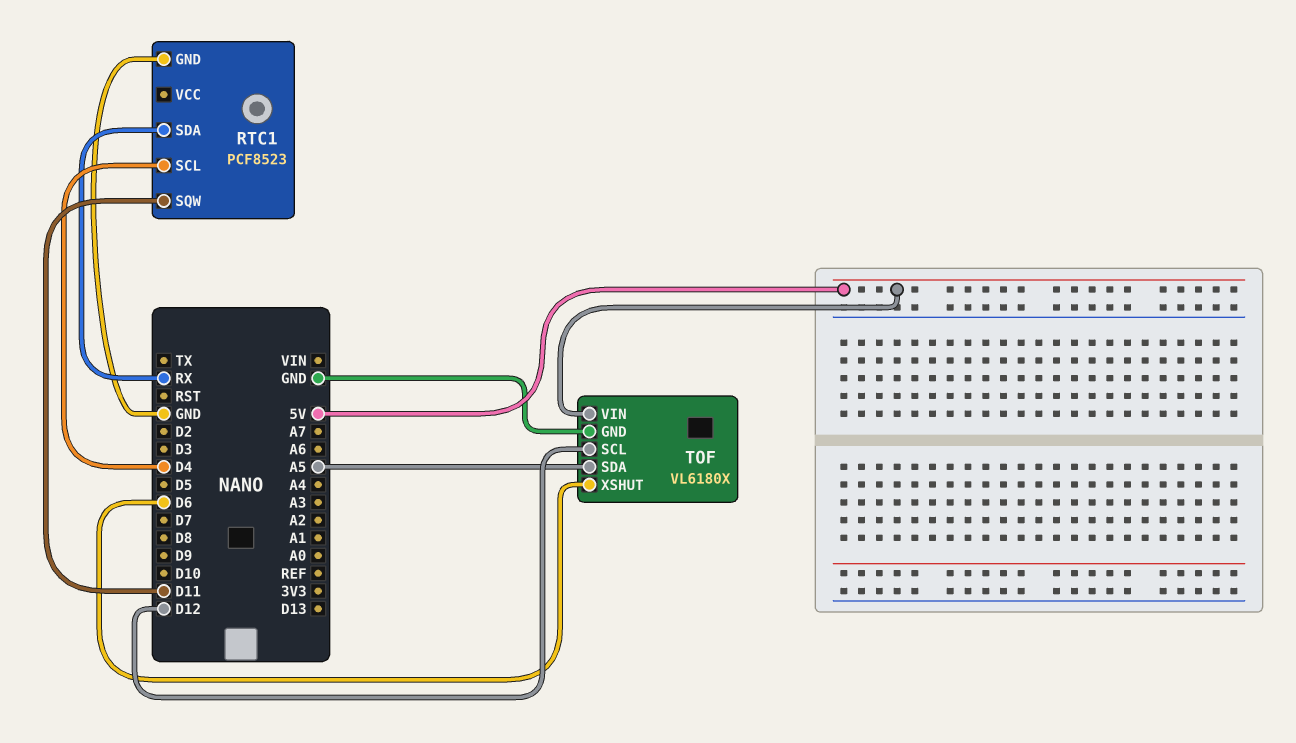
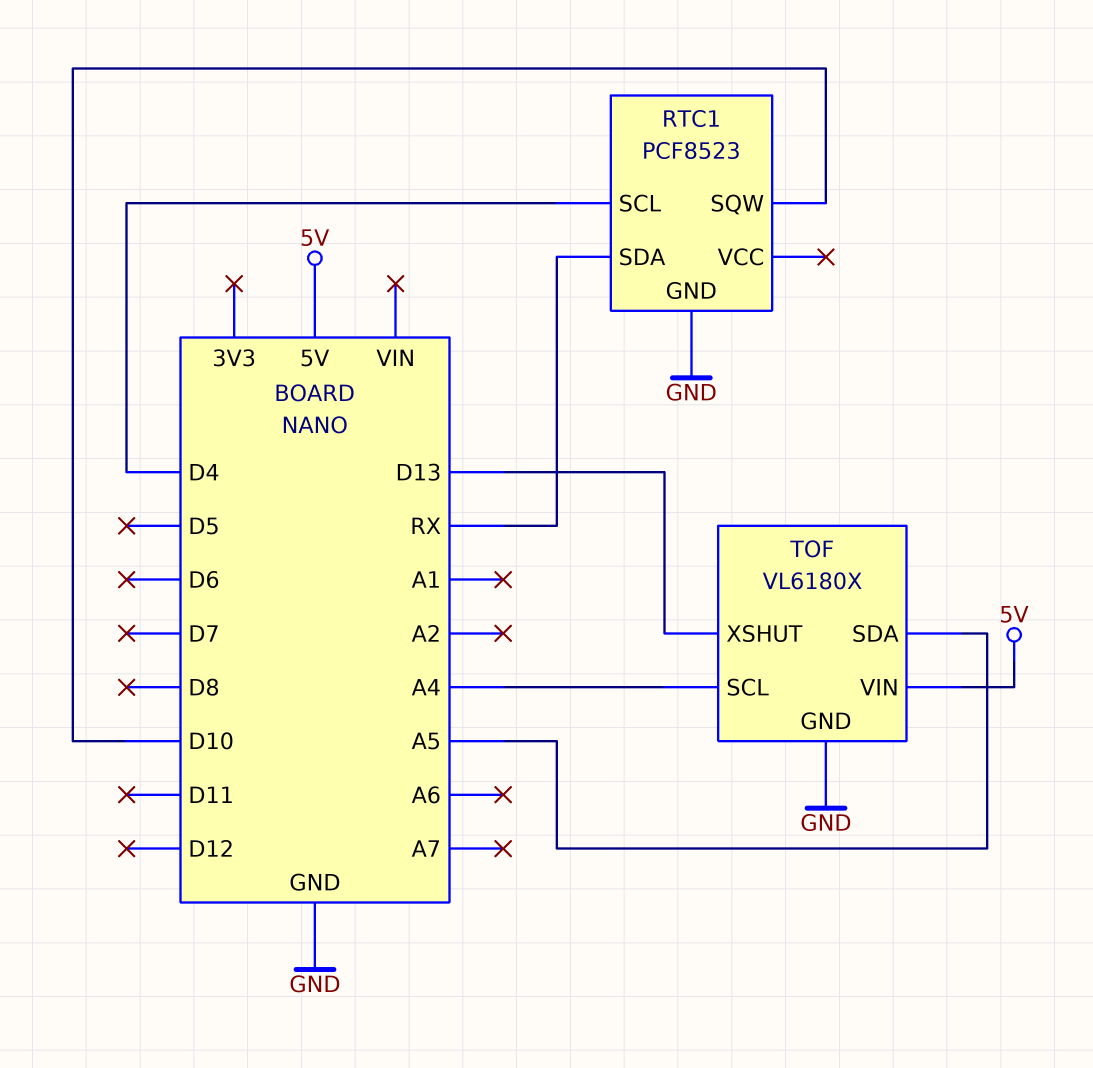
RTC1 pin SQW: D11 -> D10
TOF pin SCL: D12 -> A4
TOF pin XSHUT: D6 -> D13

